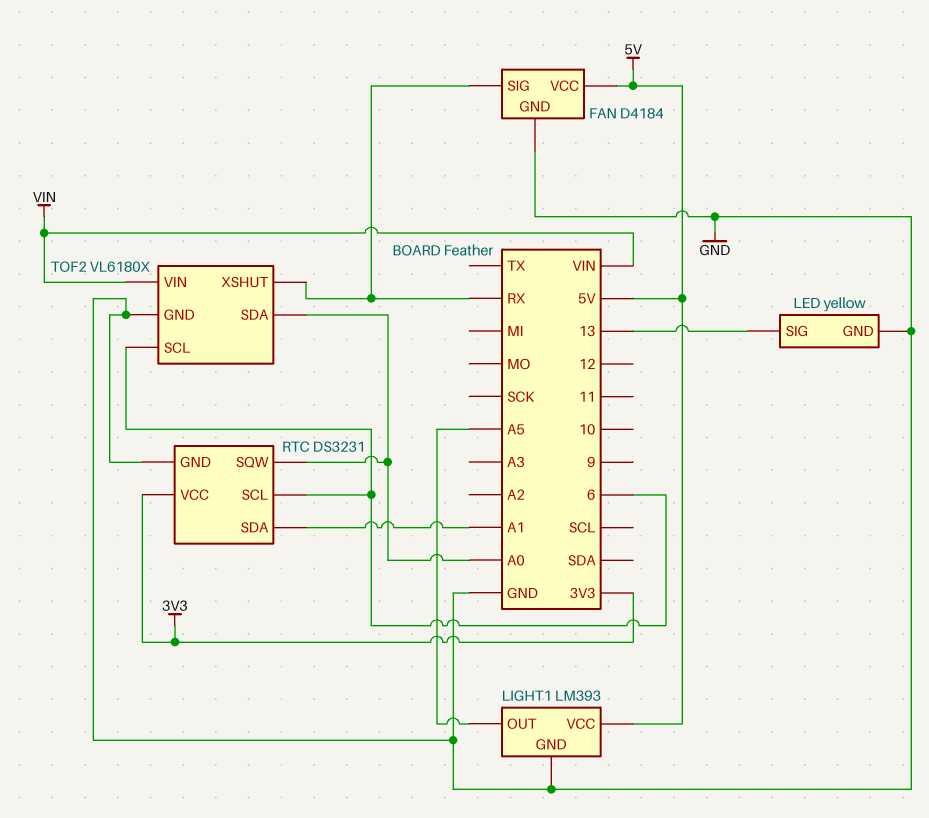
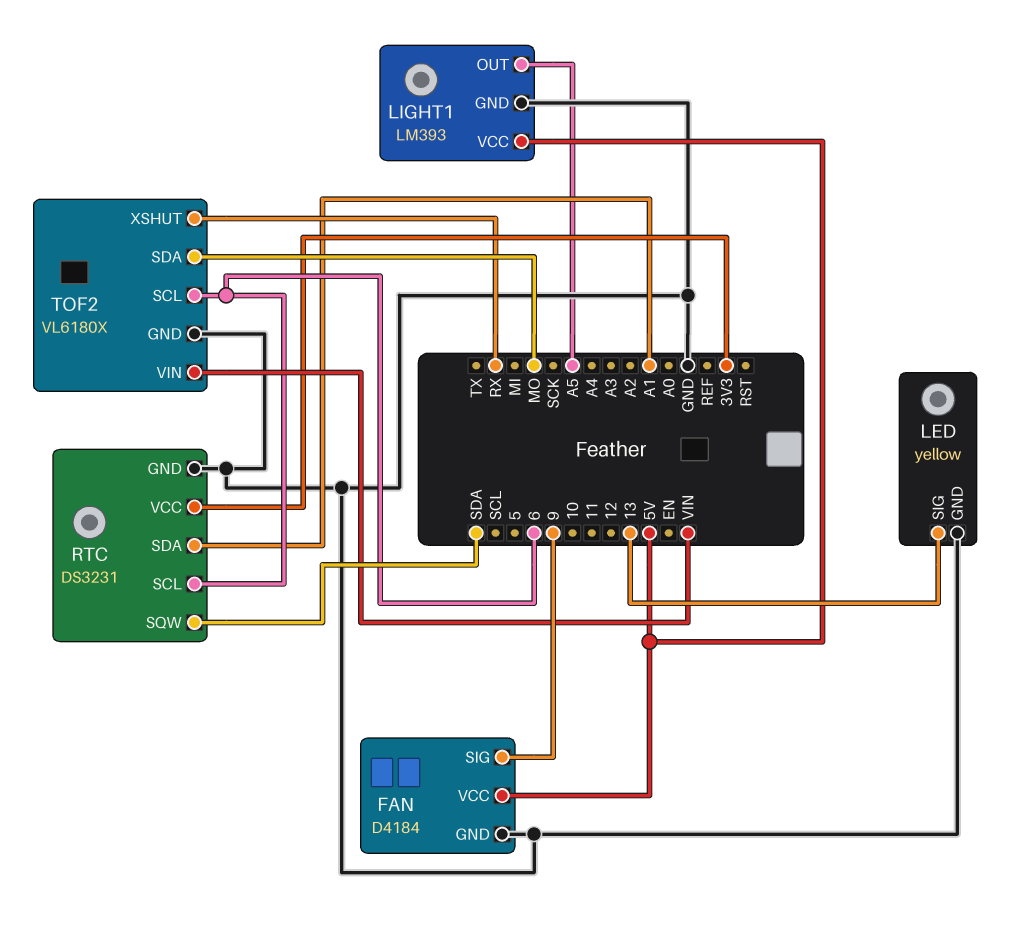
FAN pin SIG: RX -> 9
RTC pin SQW: A0 -> SDA
TOF2 pin SDA: A0 -> MO

